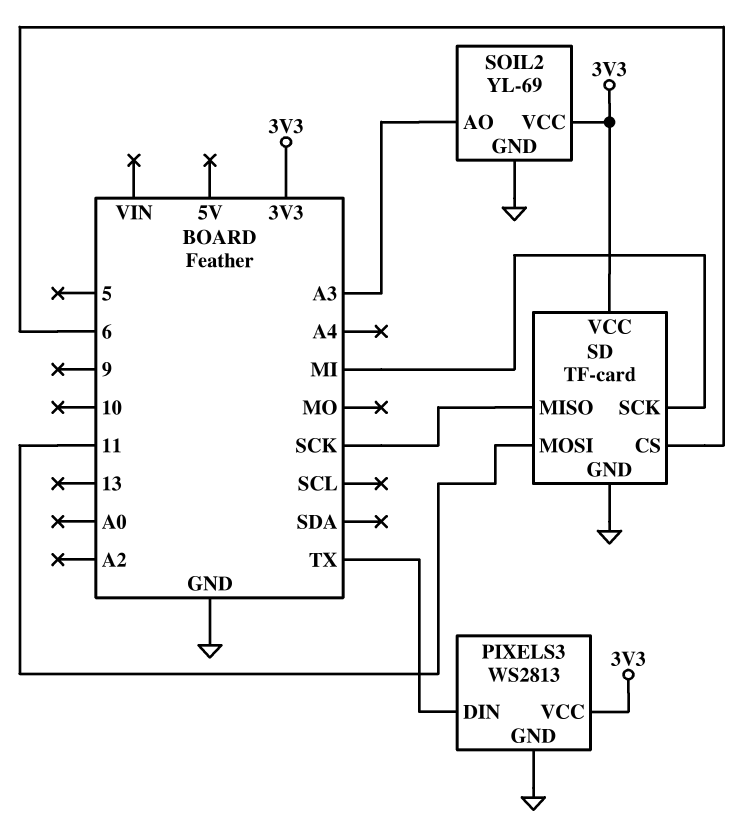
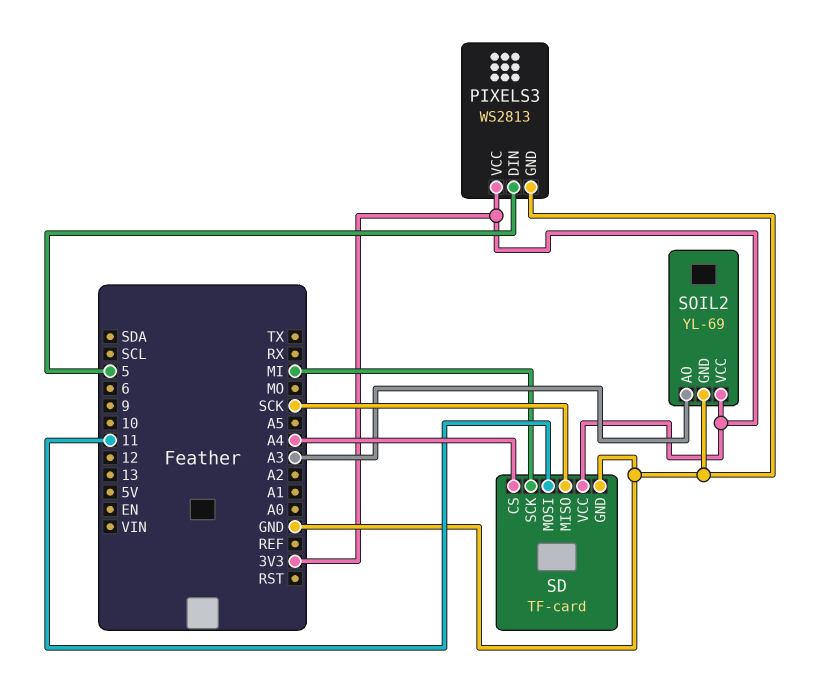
PIXELS3 pin DIN: TX -> 5
SD pin CS: 6 -> A4

